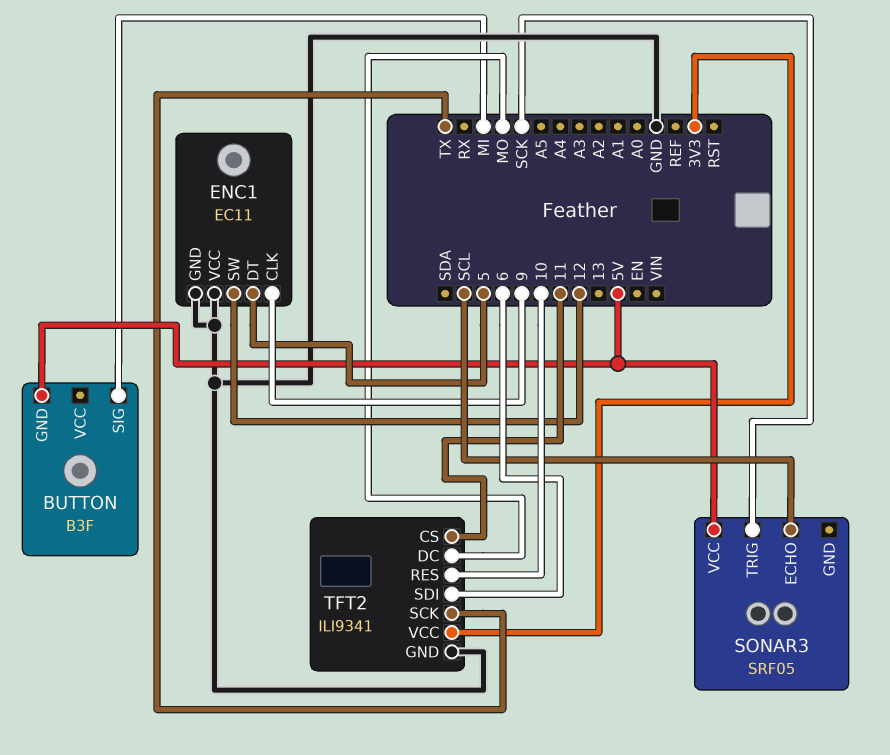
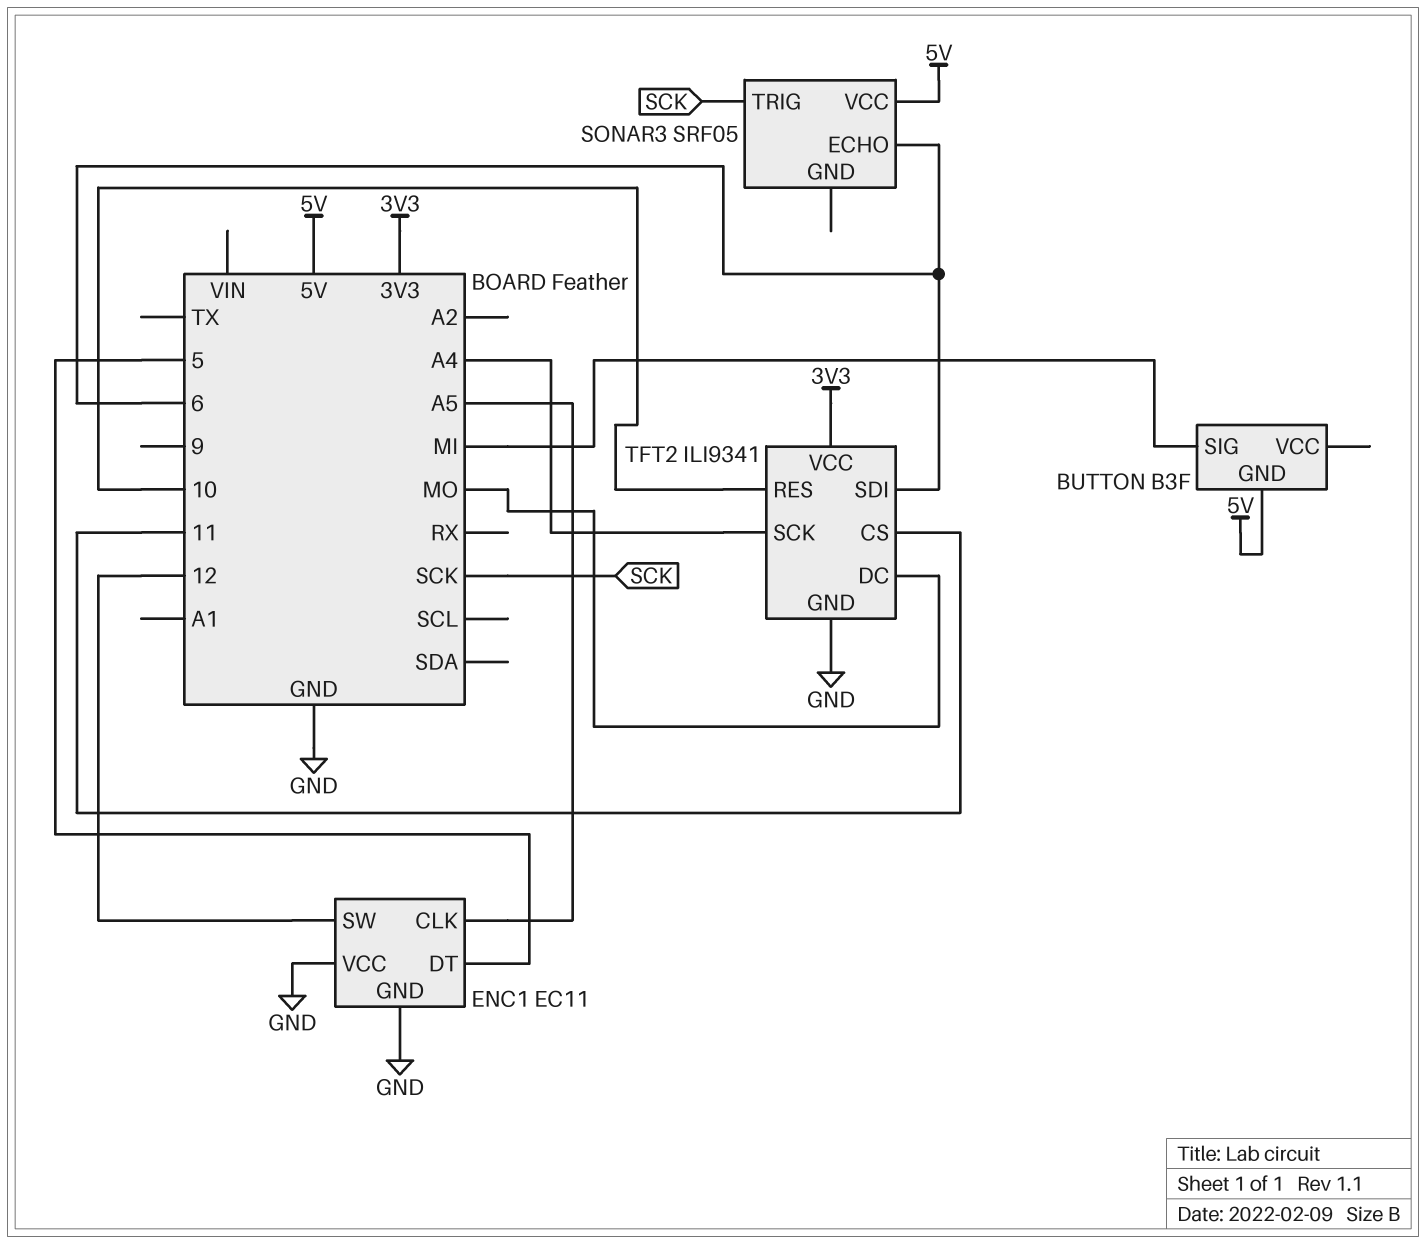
ENC1 pin CLK: 9 -> A5
SONAR3 pin ECHO: SCL -> 6
TFT2 pin SCK: TX -> A4

